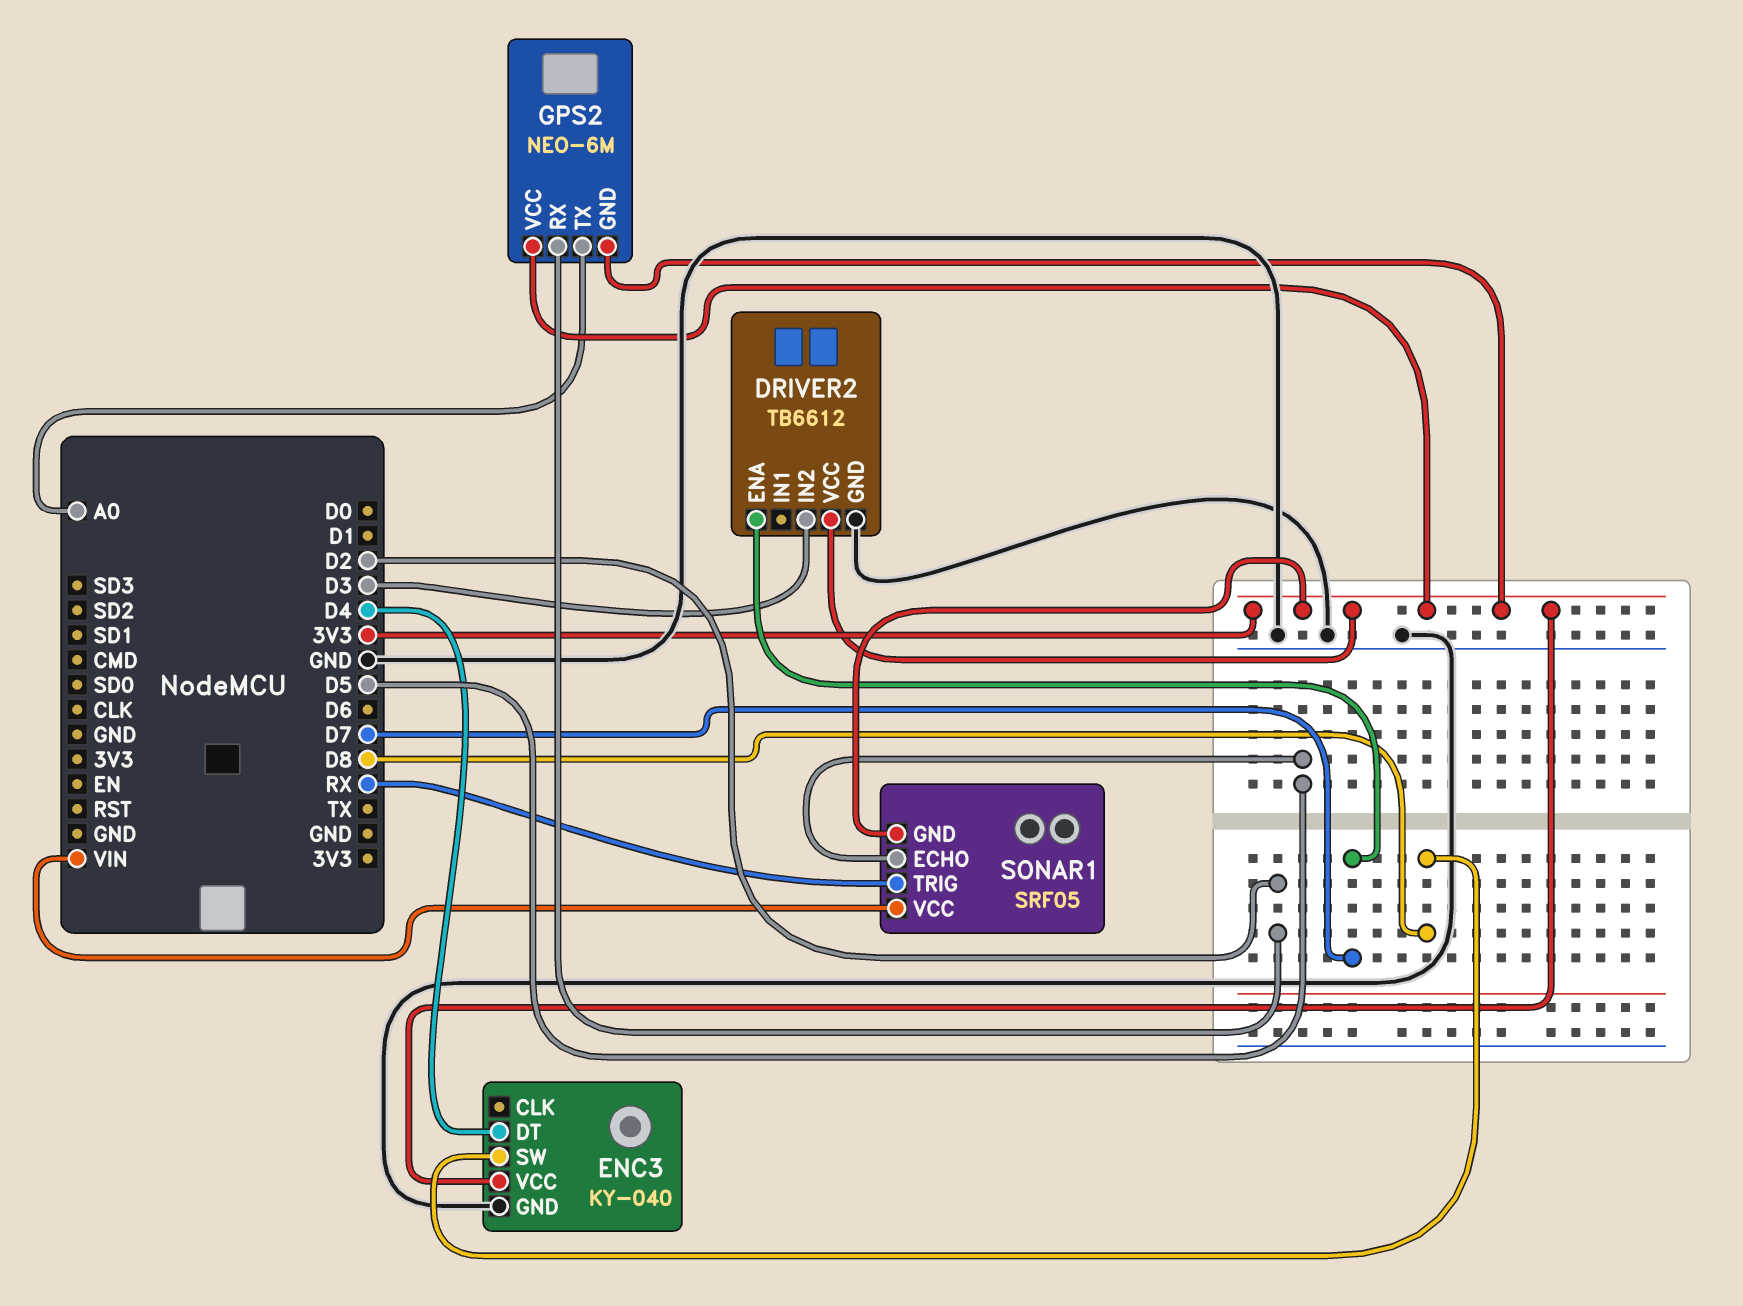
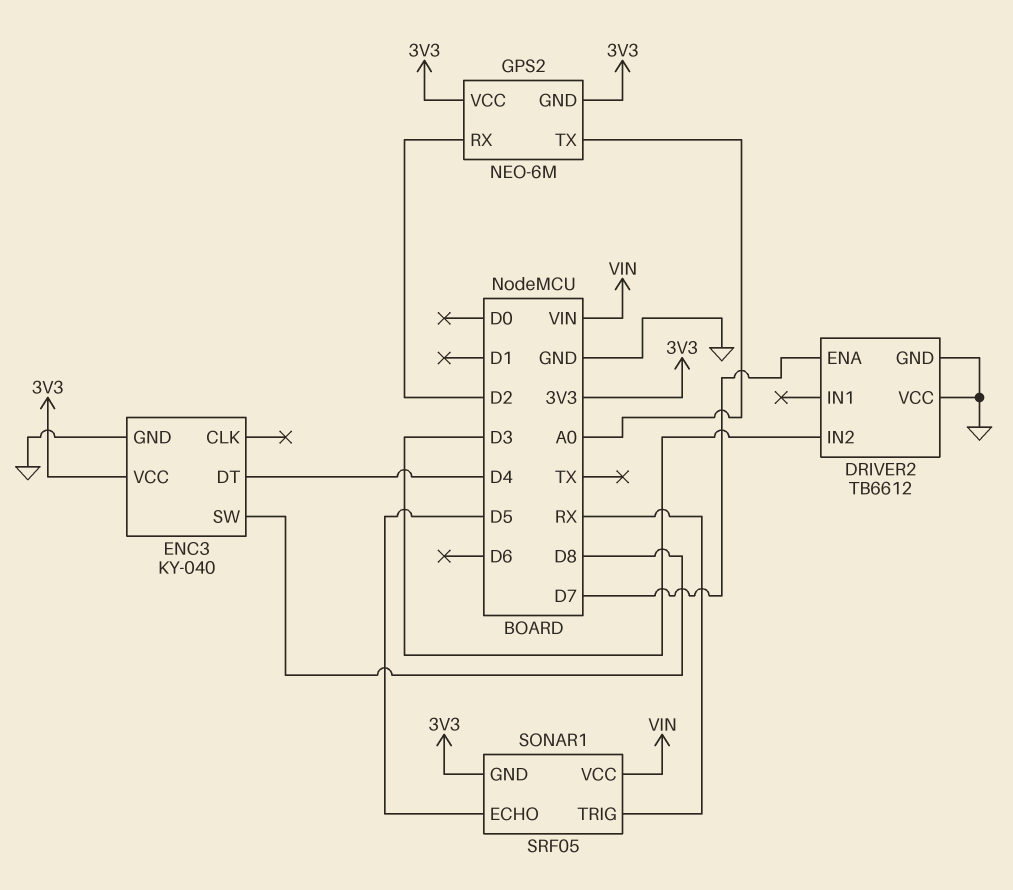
DRIVER2 pin VCC: 3V3 -> GND

